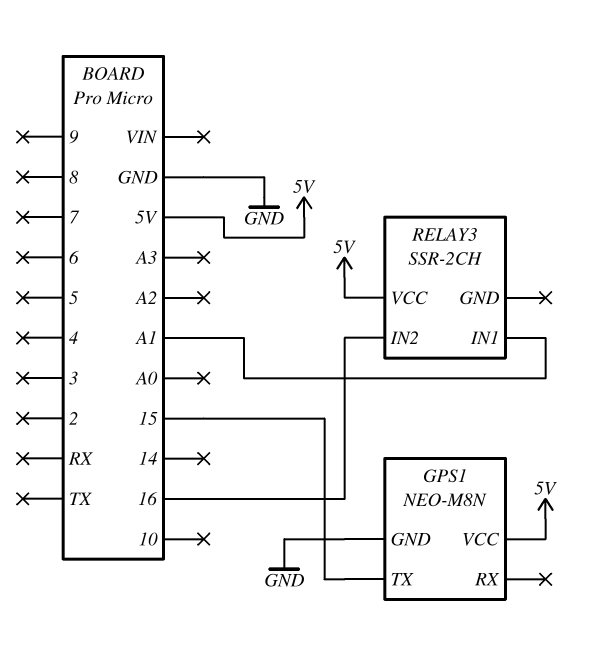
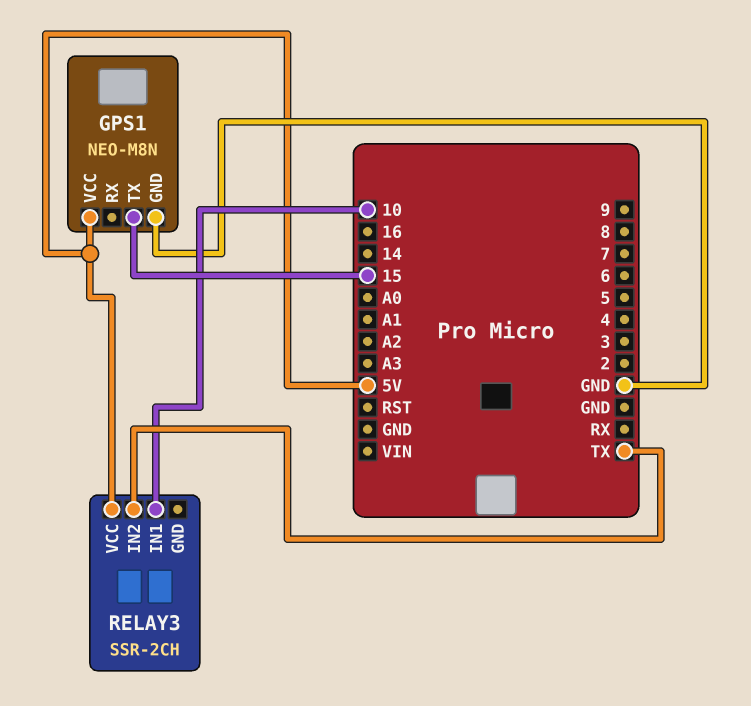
RELAY3 pin IN1: A1 -> 10
RELAY3 pin IN2: 16 -> TX

